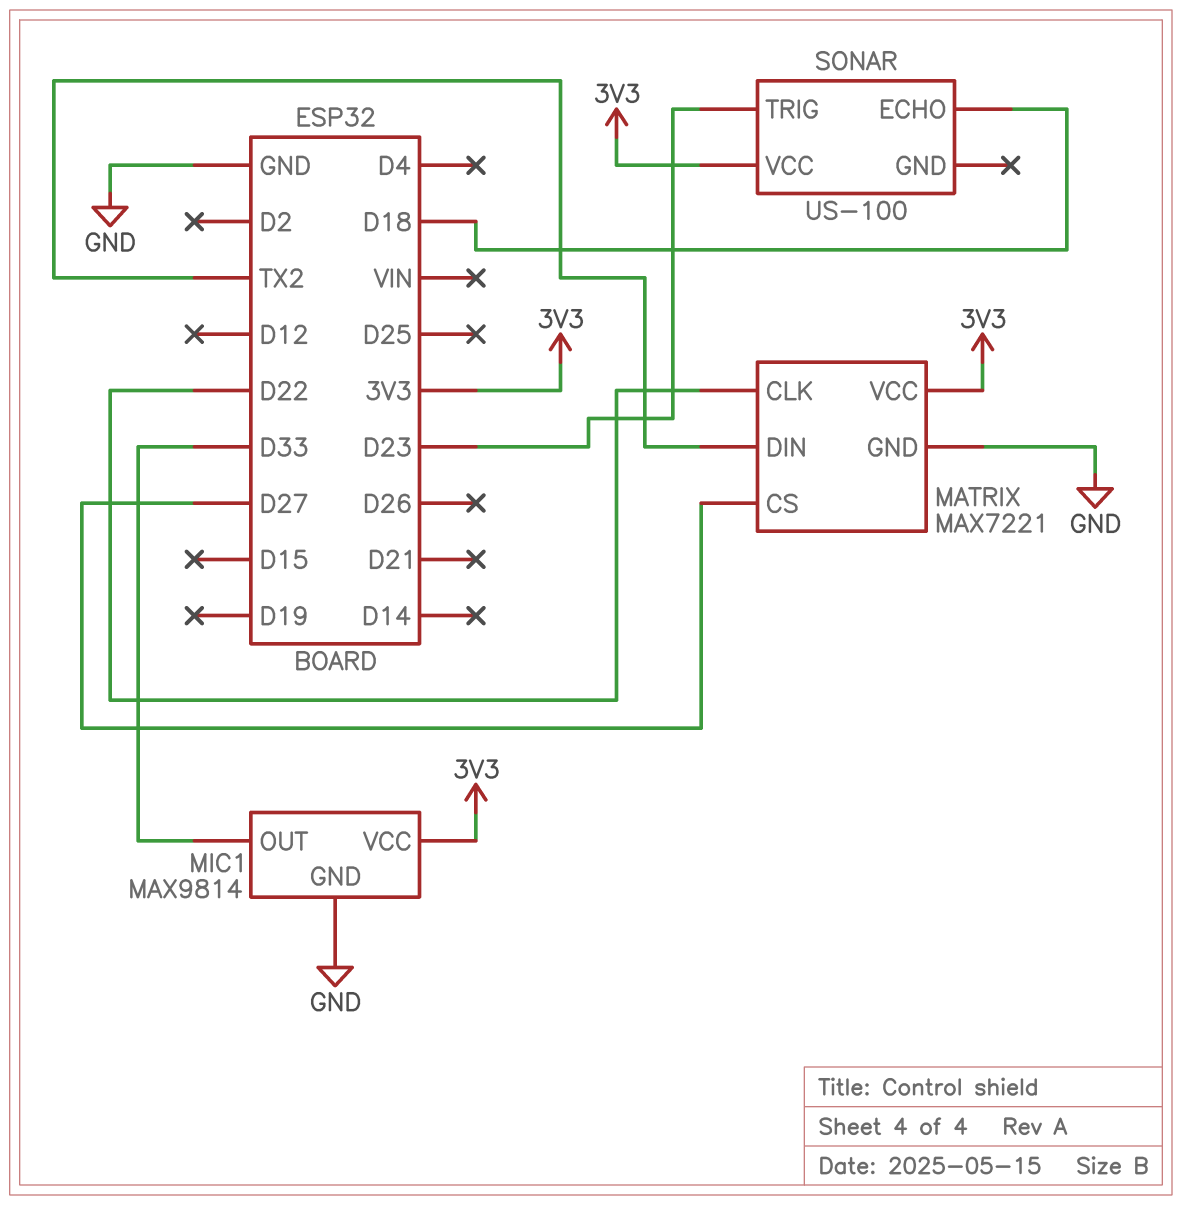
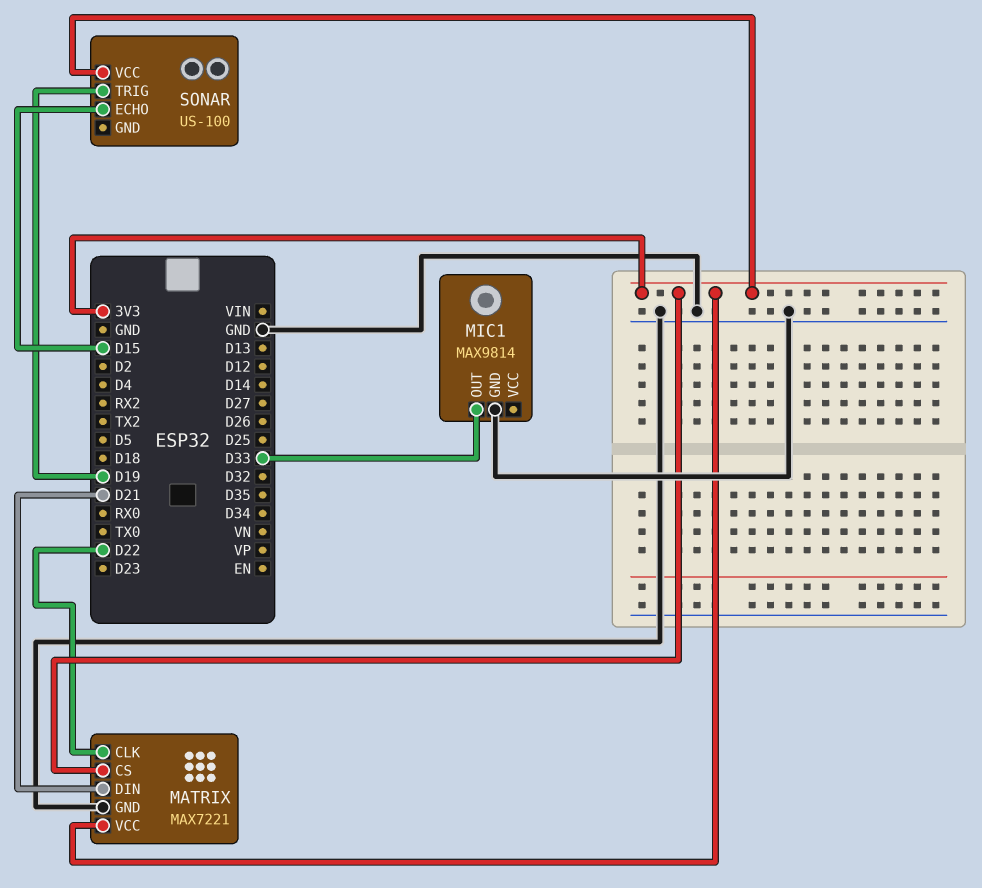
MATRIX pin CS: D27 -> 3V3
MATRIX pin DIN: TX2 -> D21
MIC1 pin VCC: 3V3 -> none
SONAR pin ECHO: D18 -> D15
SONAR pin TRIG: D23 -> D19

